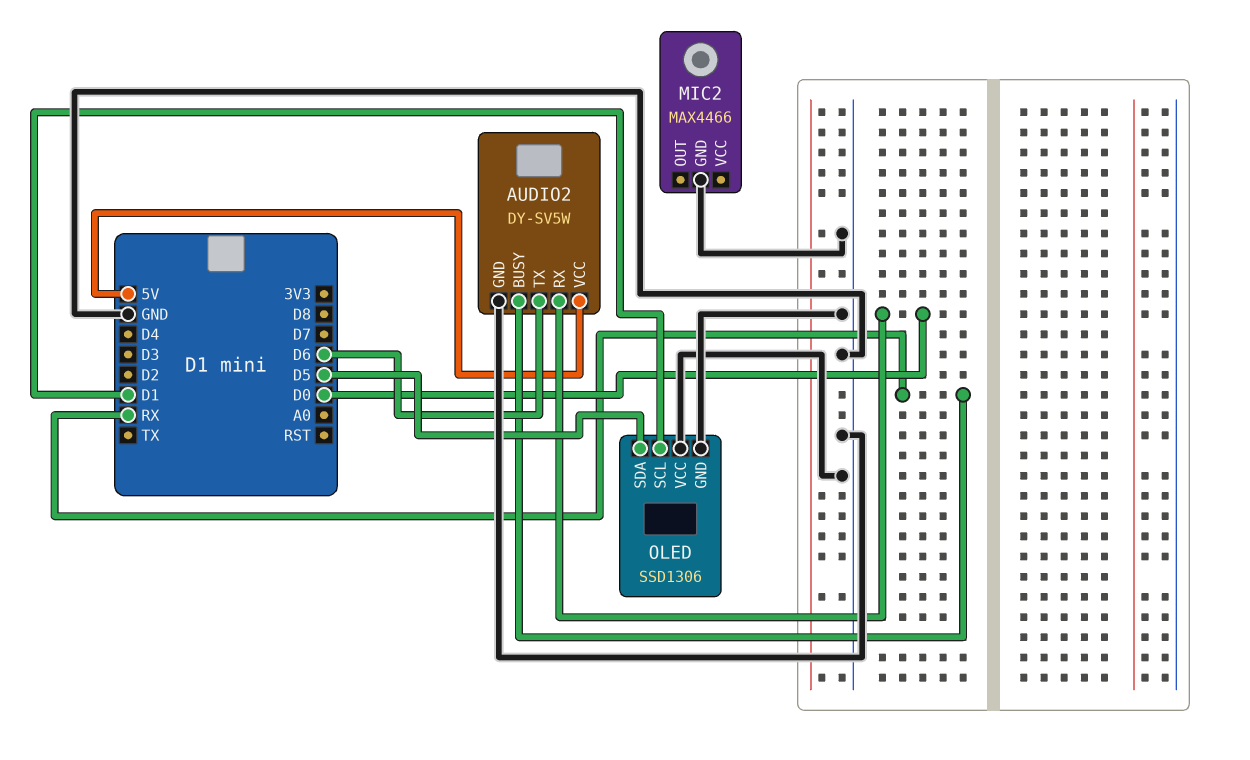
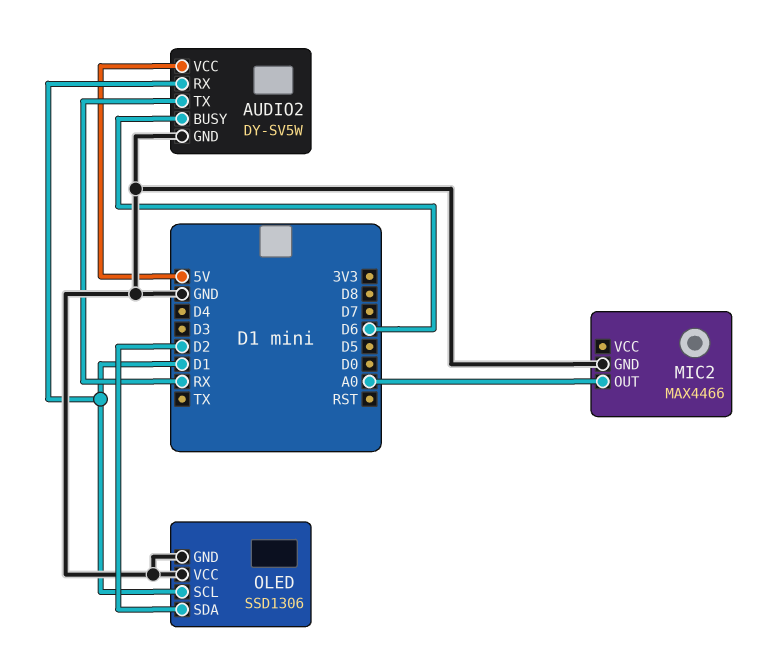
AUDIO2 pin BUSY: RX -> D6
AUDIO2 pin RX: D0 -> D1
AUDIO2 pin TX: D6 -> RX
MIC2 pin OUT: none -> A0
OLED pin SDA: D5 -> D2

